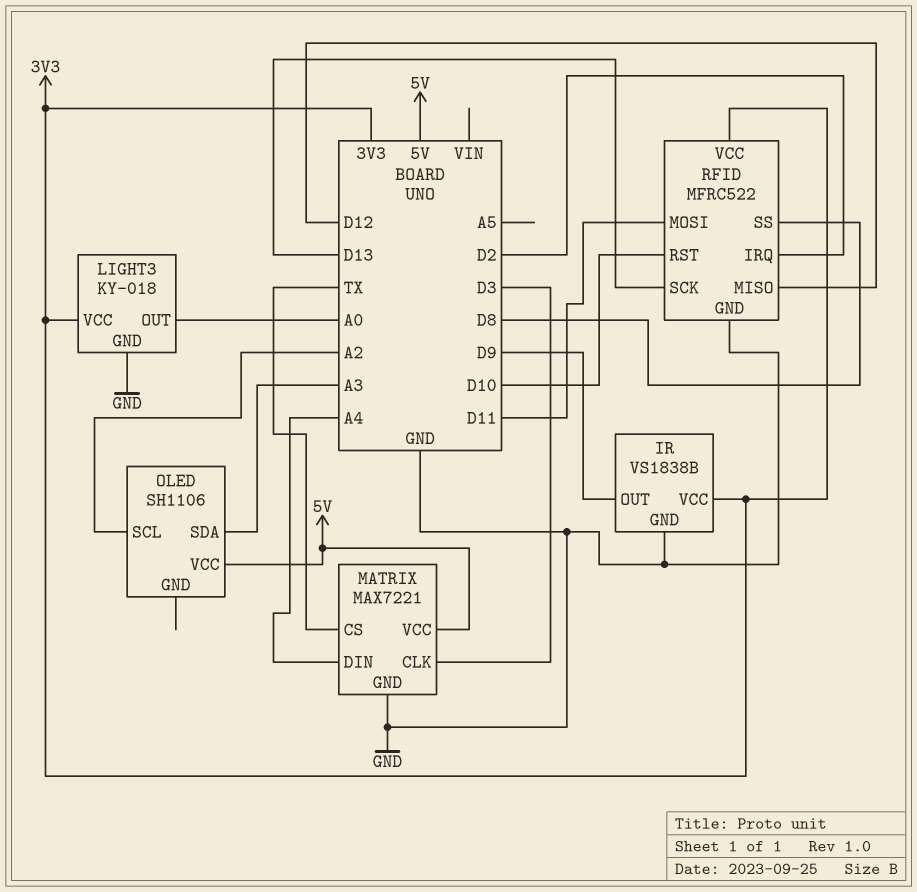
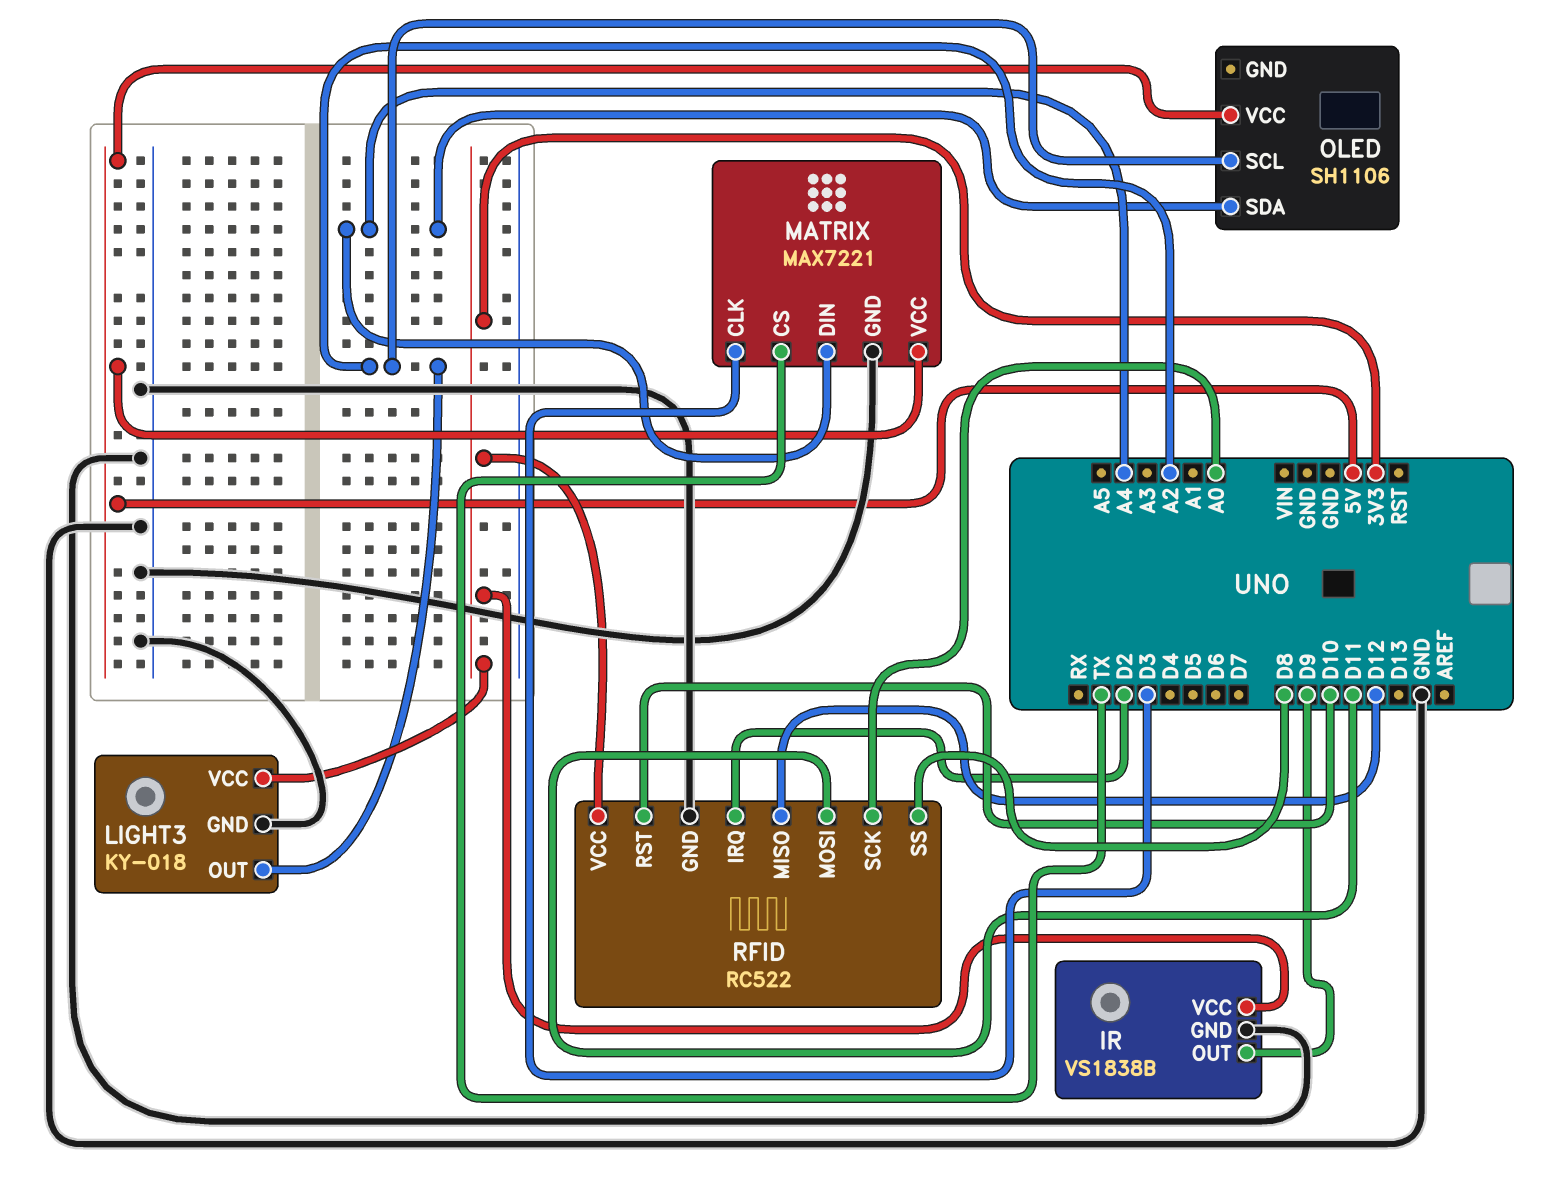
LIGHT3 pin OUT: A0 -> A2
OLED pin SDA: A3 -> A4
RFID: MFRC522 -> RC522
RFID pin SCK: D13 -> A0

